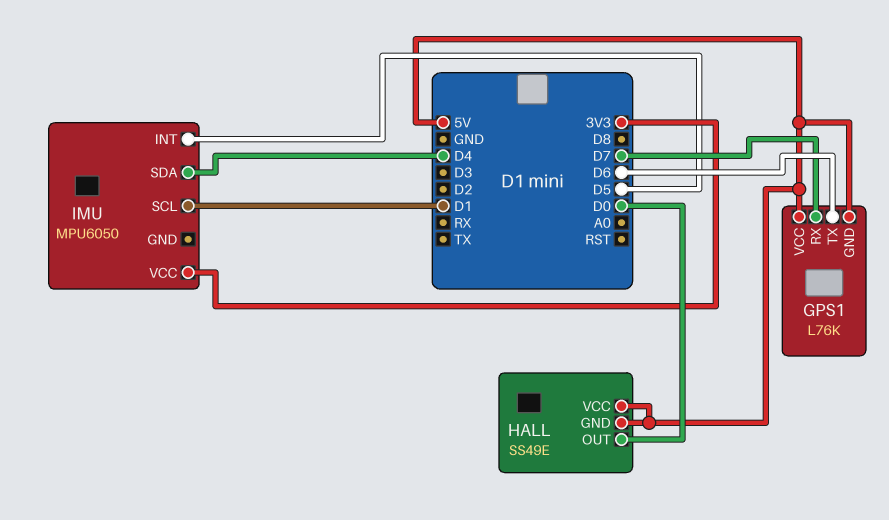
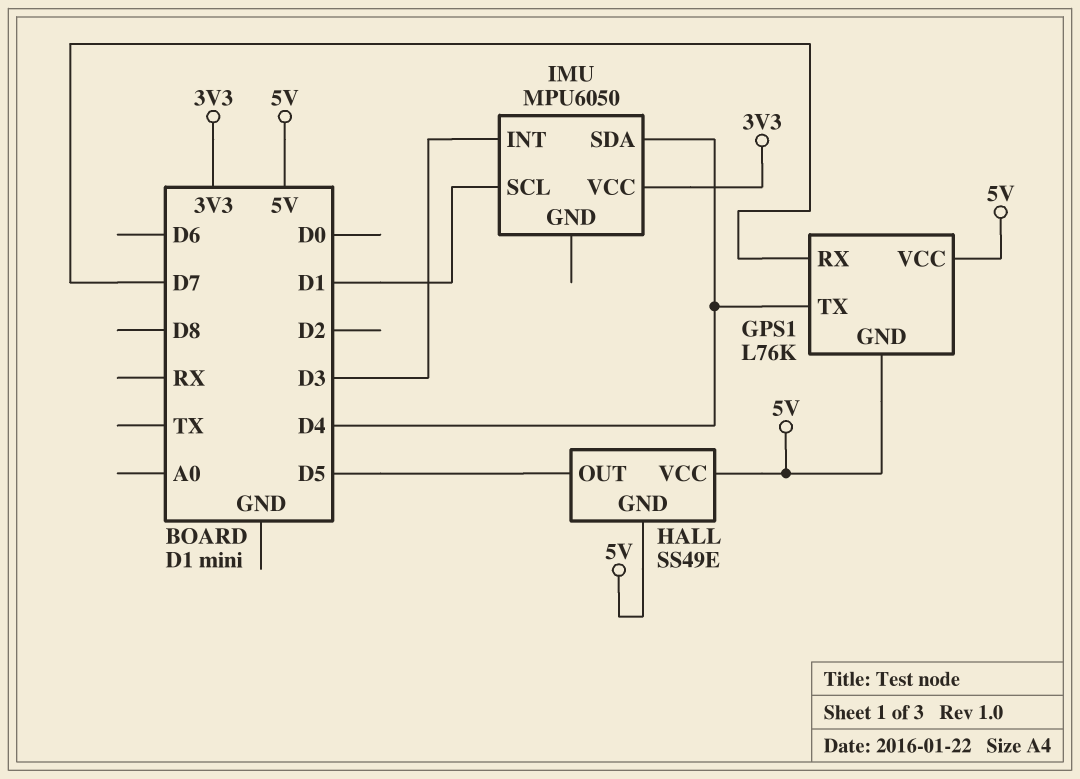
GPS1 pin TX: D6 -> D4
HALL pin OUT: D0 -> D5
IMU pin INT: D5 -> D3

